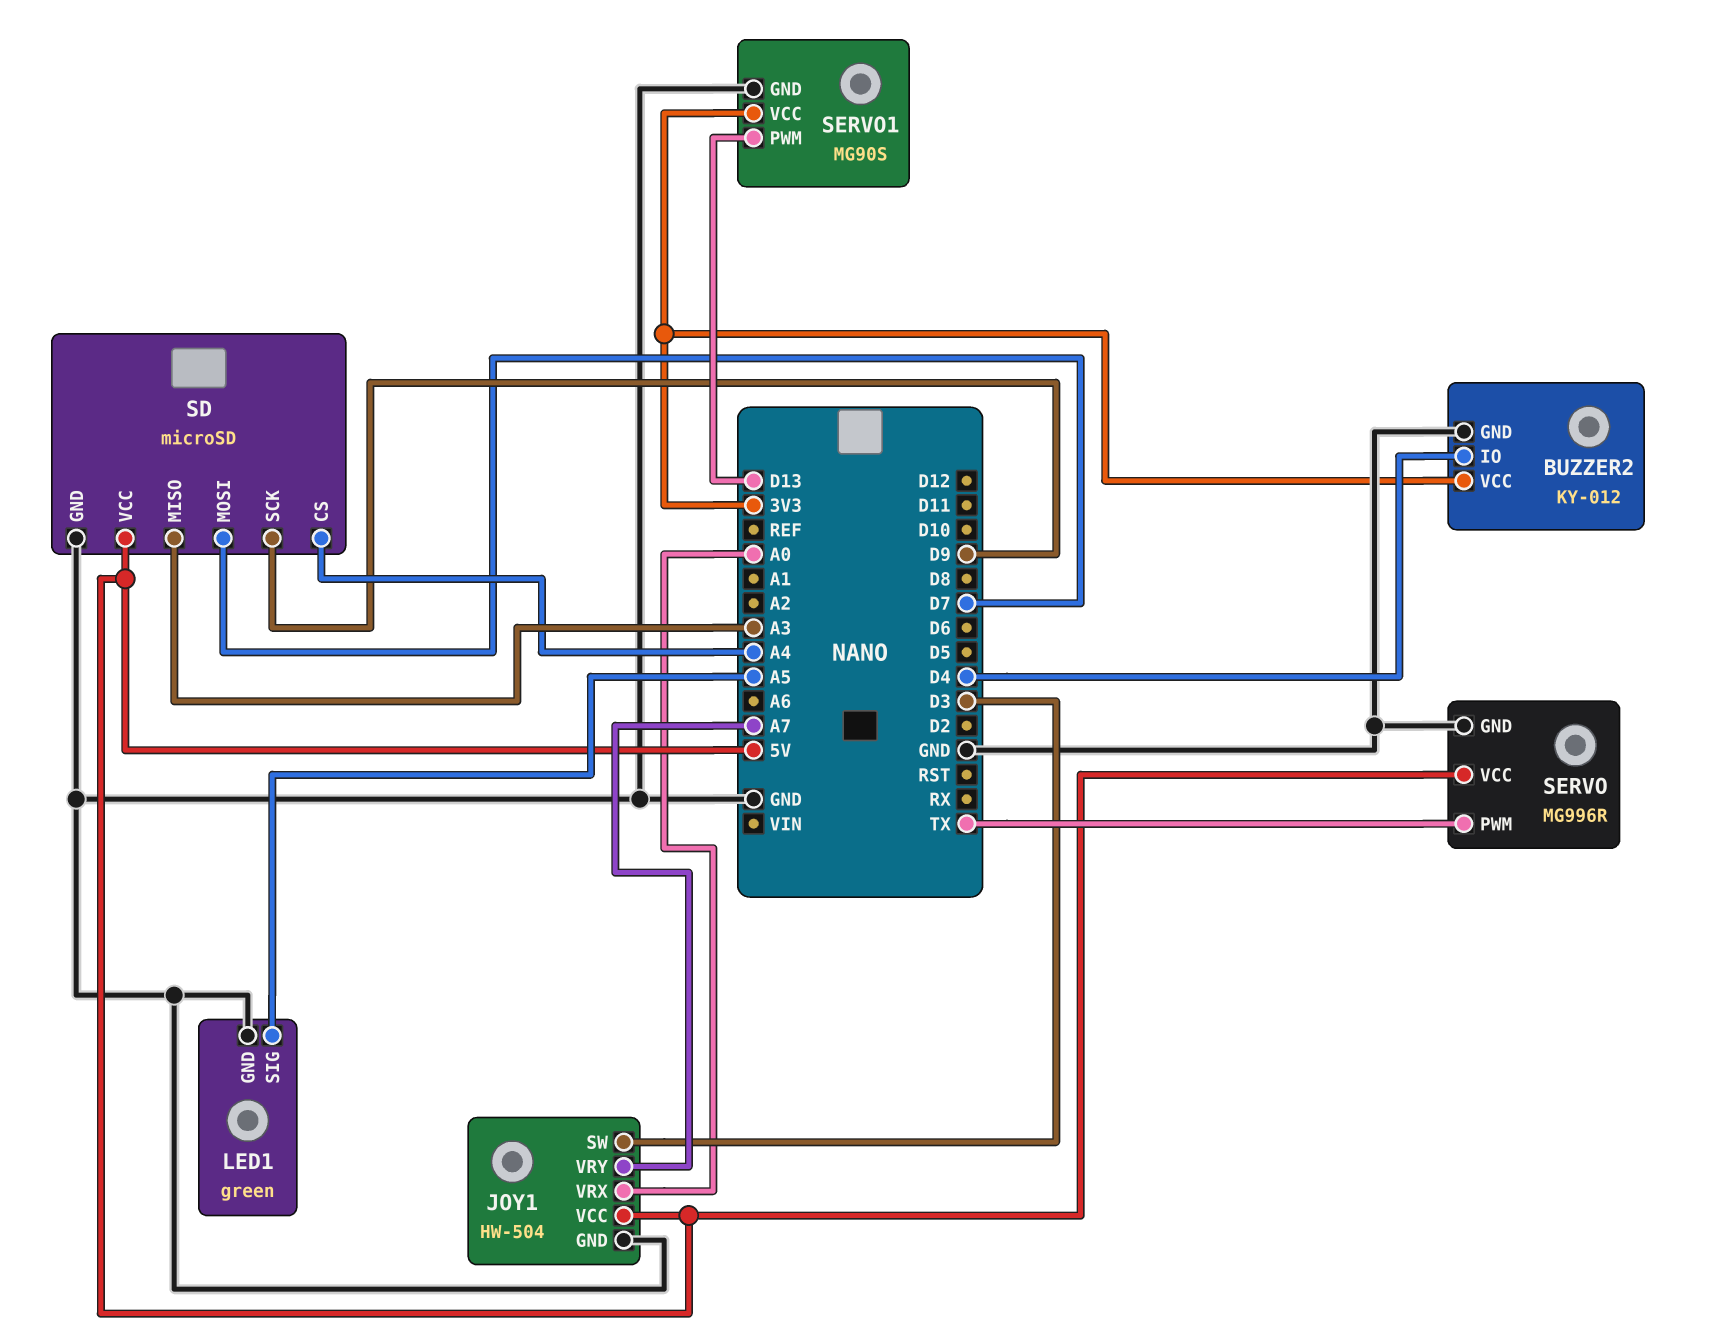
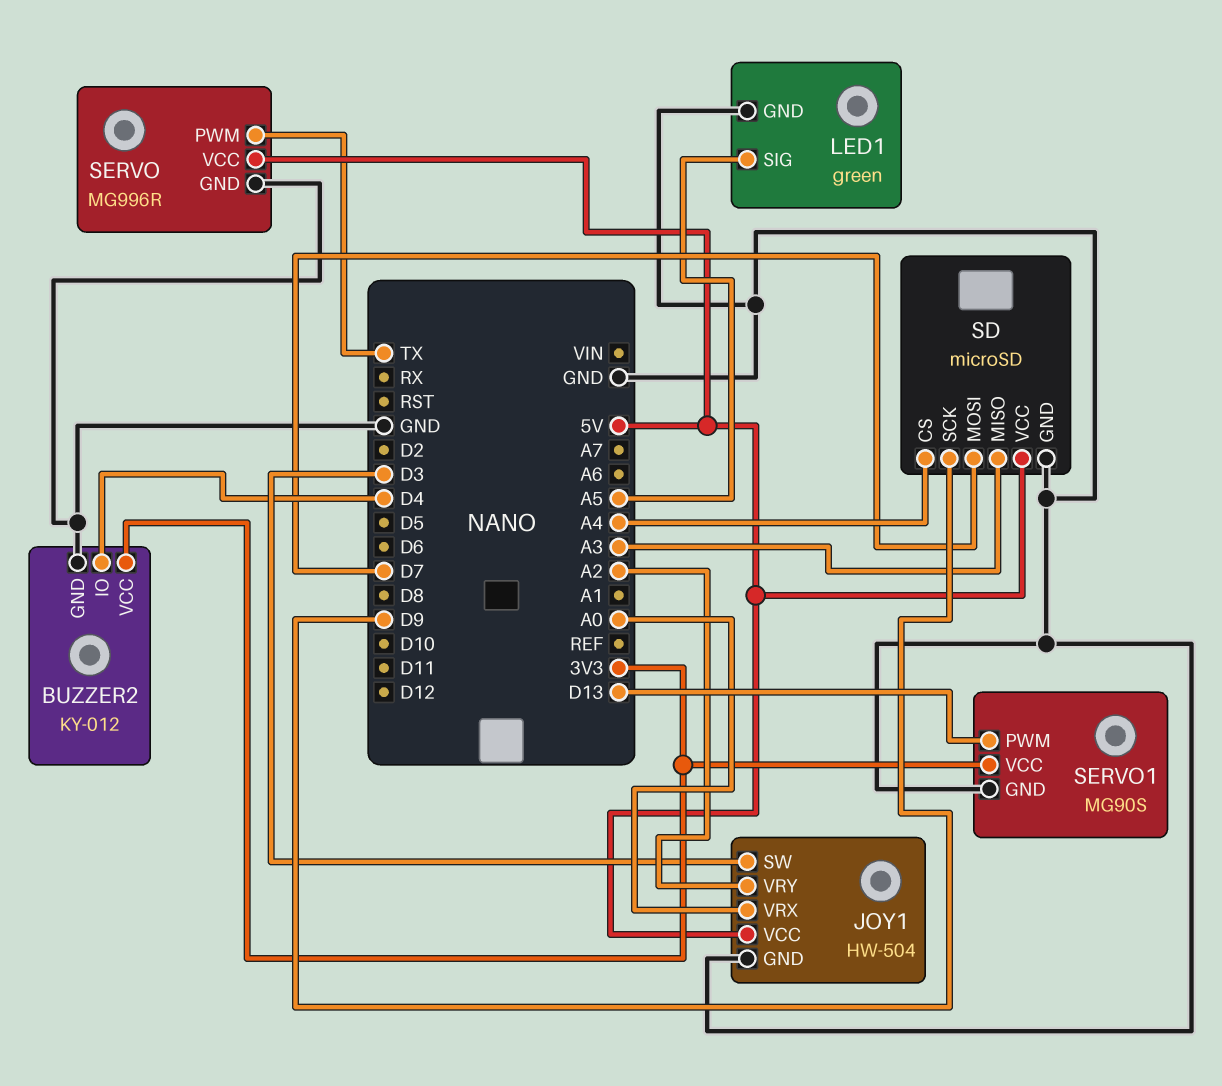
JOY1 pin VRY: A7 -> A2

